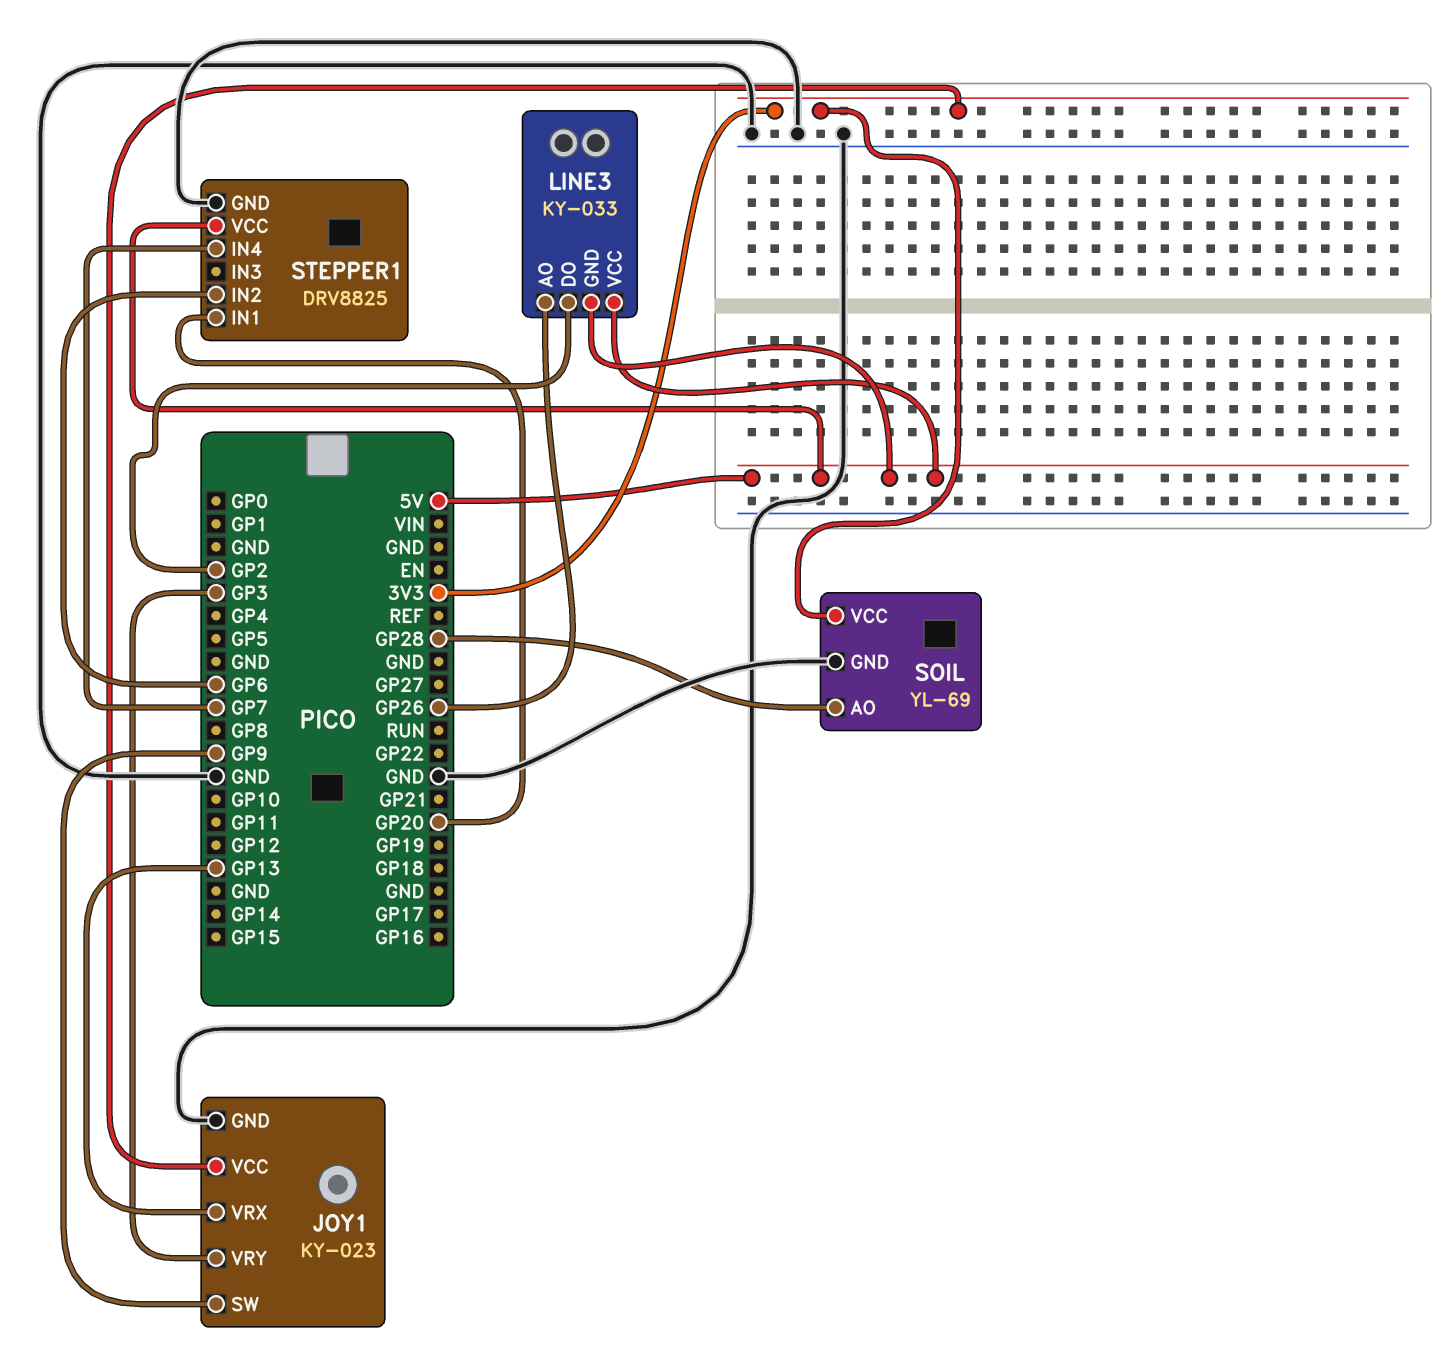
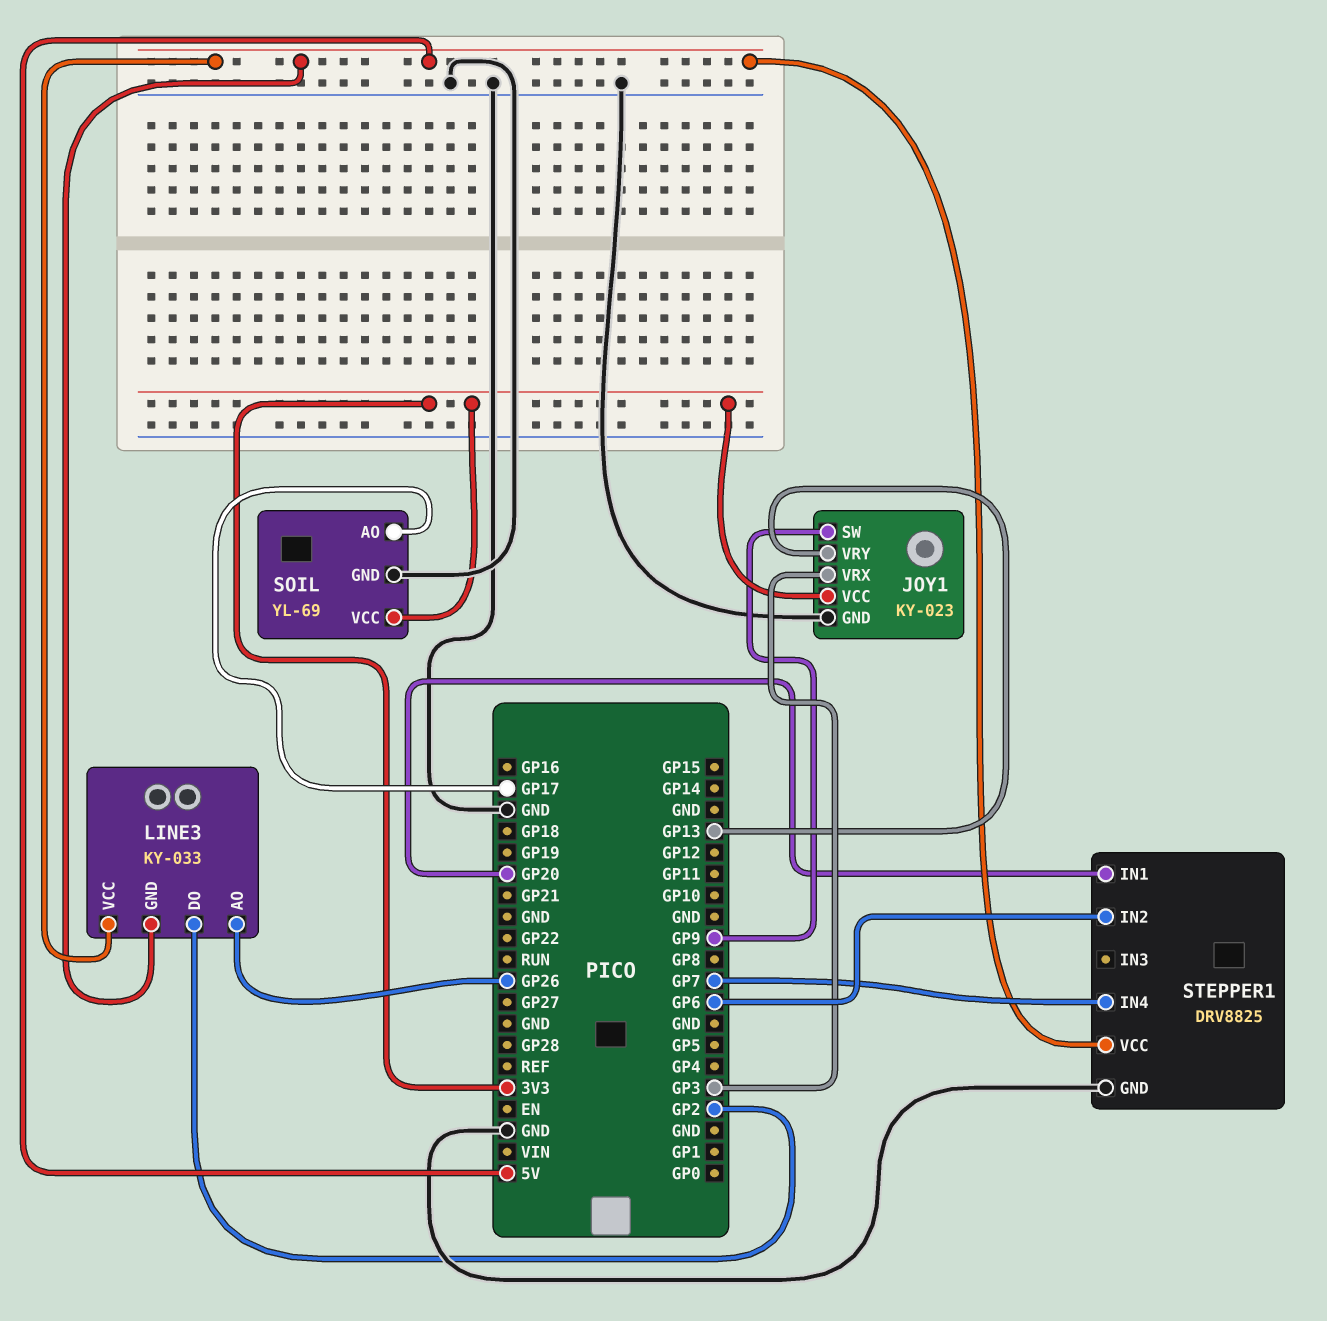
JOY1 pin VRX: GP13 -> GP3
JOY1 pin VRY: GP3 -> GP13
SOIL pin AO: GP28 -> GP17

